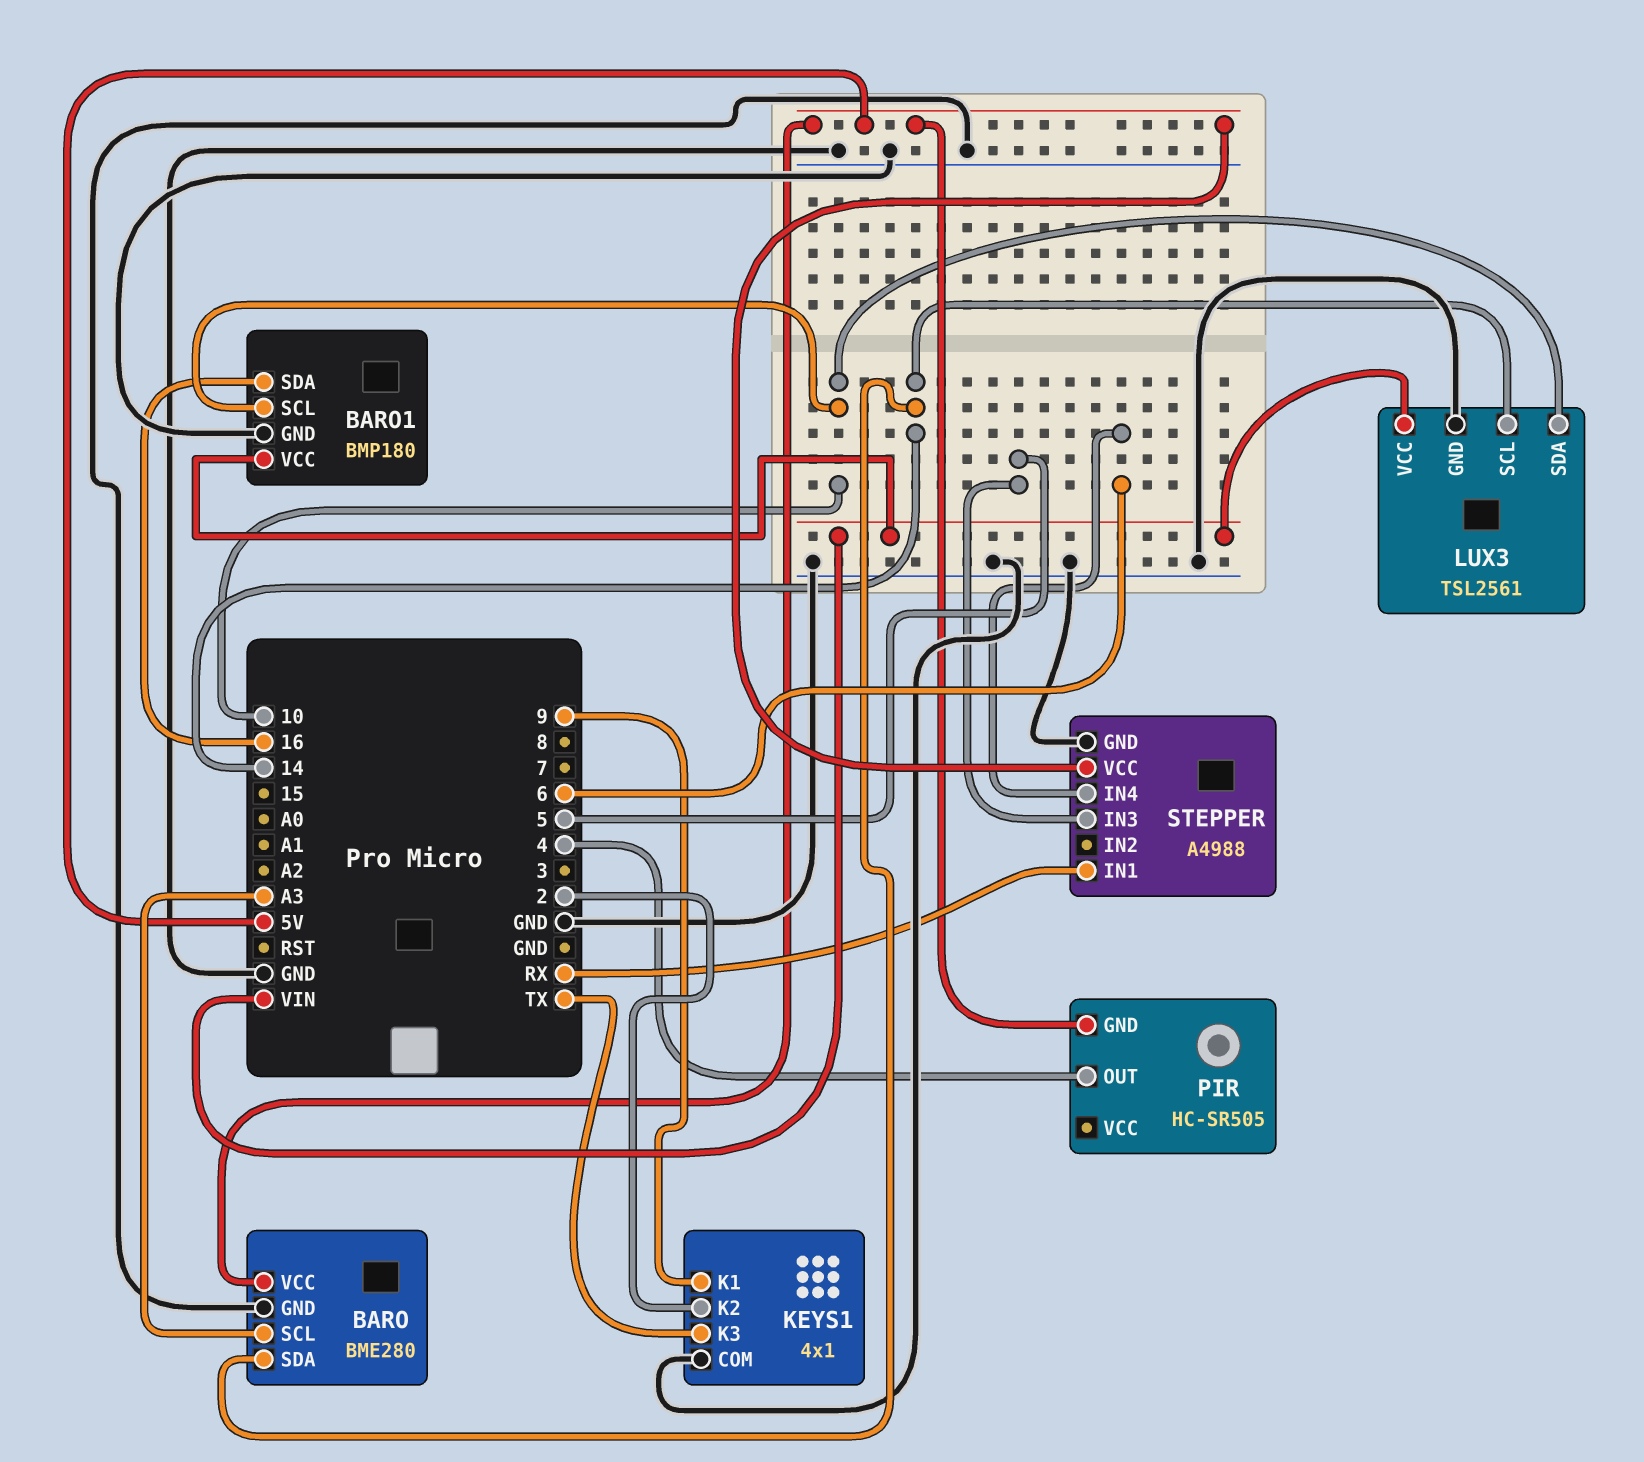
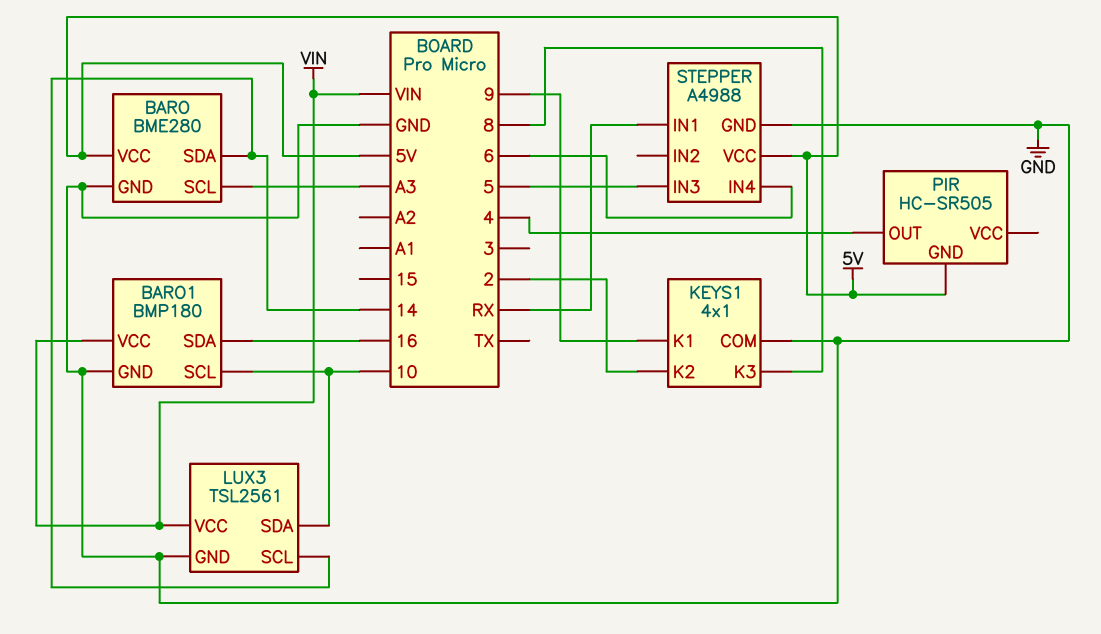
KEYS1 pin K3: TX -> 8

